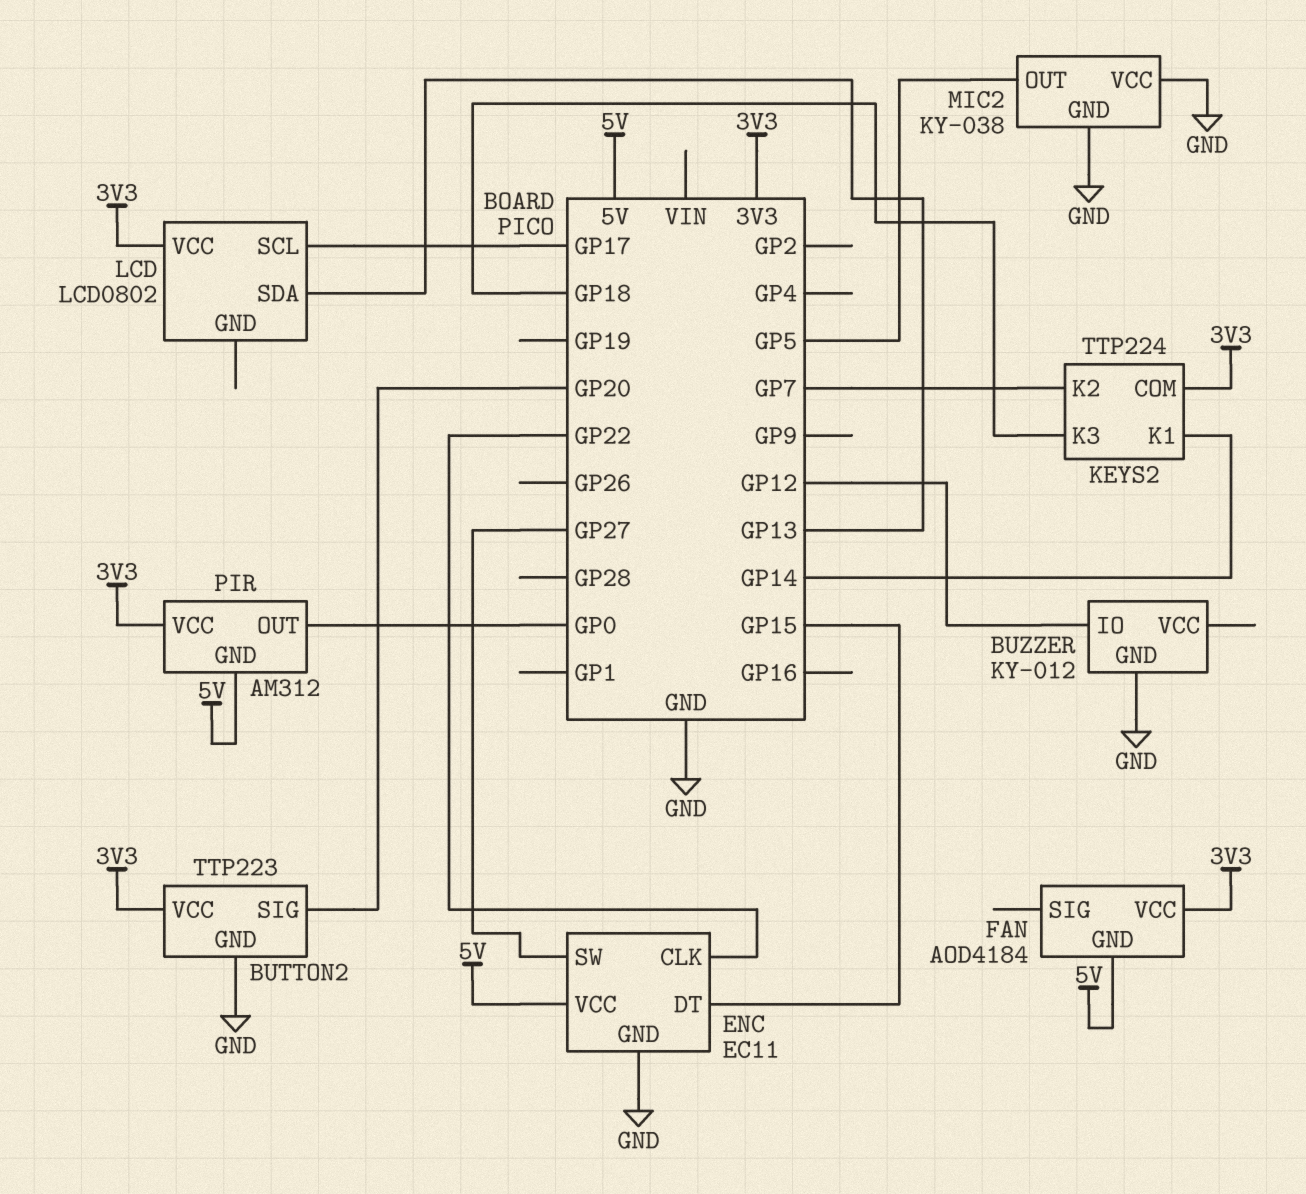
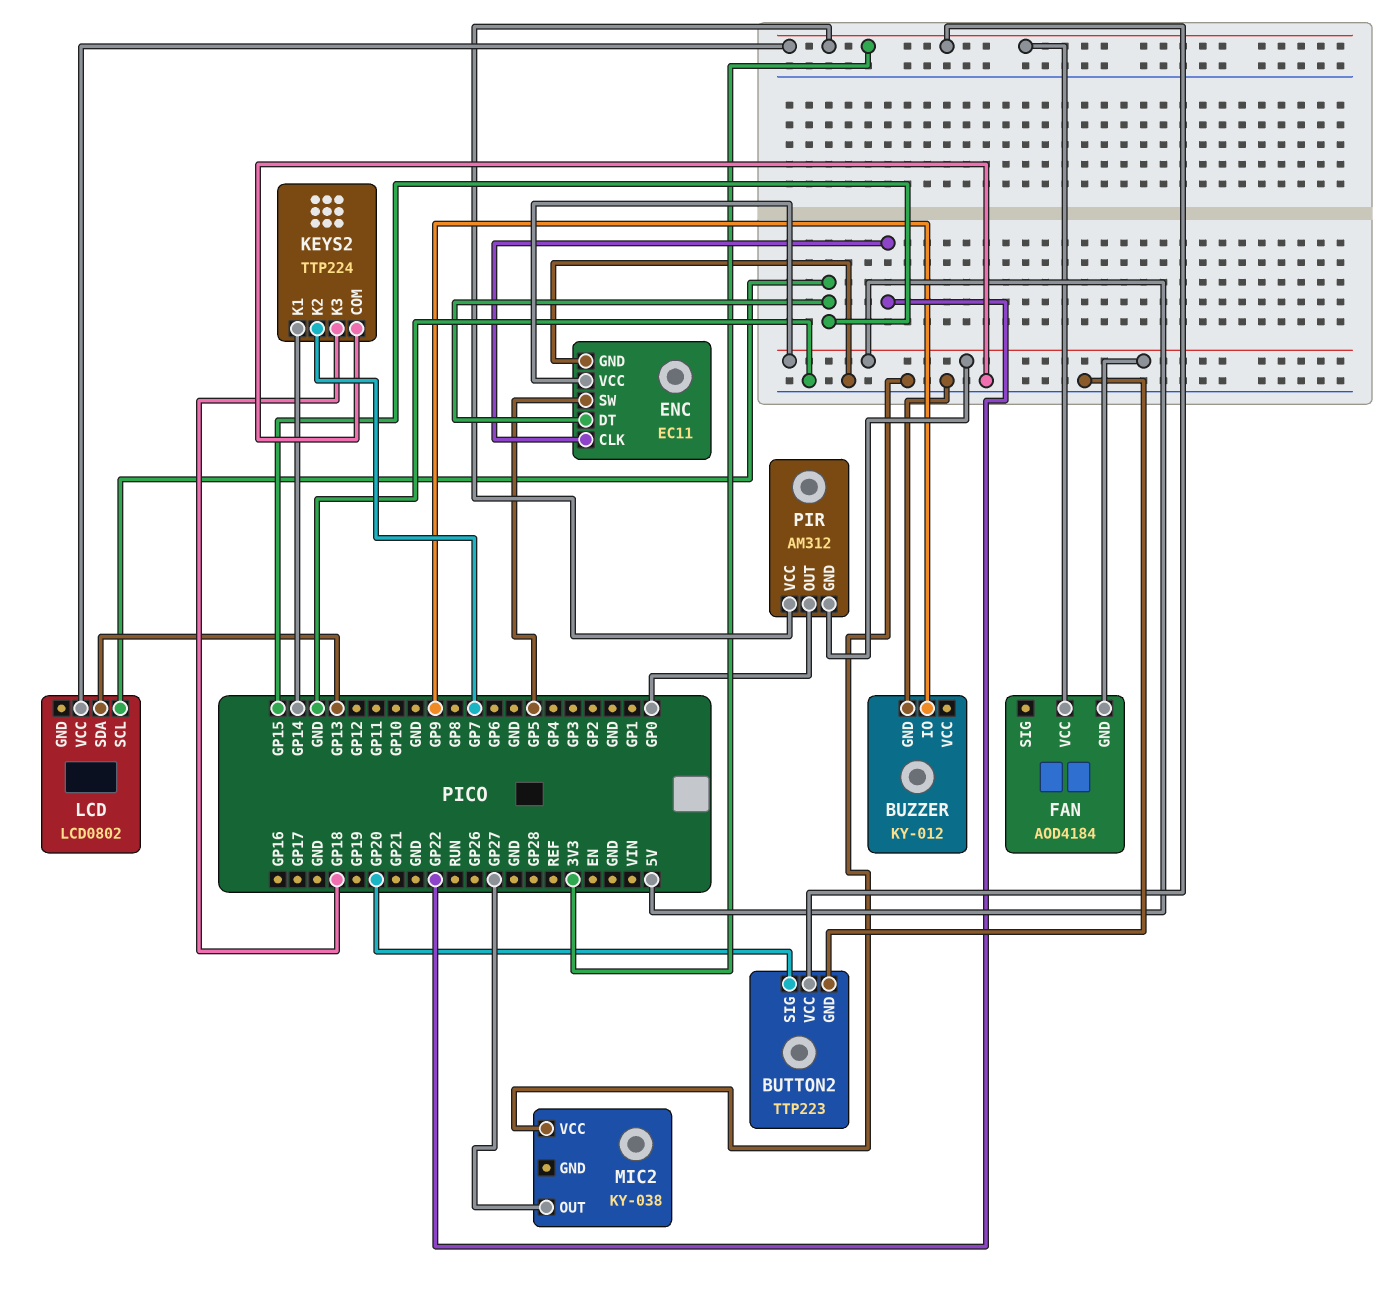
BUZZER pin IO: GP12 -> GP9
ENC pin SW: GP27 -> GP5
KEYS2 pin COM: 3V3 -> GND
LCD pin SCL: GP17 -> GP15
MIC2 pin GND: GND -> none
MIC2 pin OUT: GP5 -> GP27

